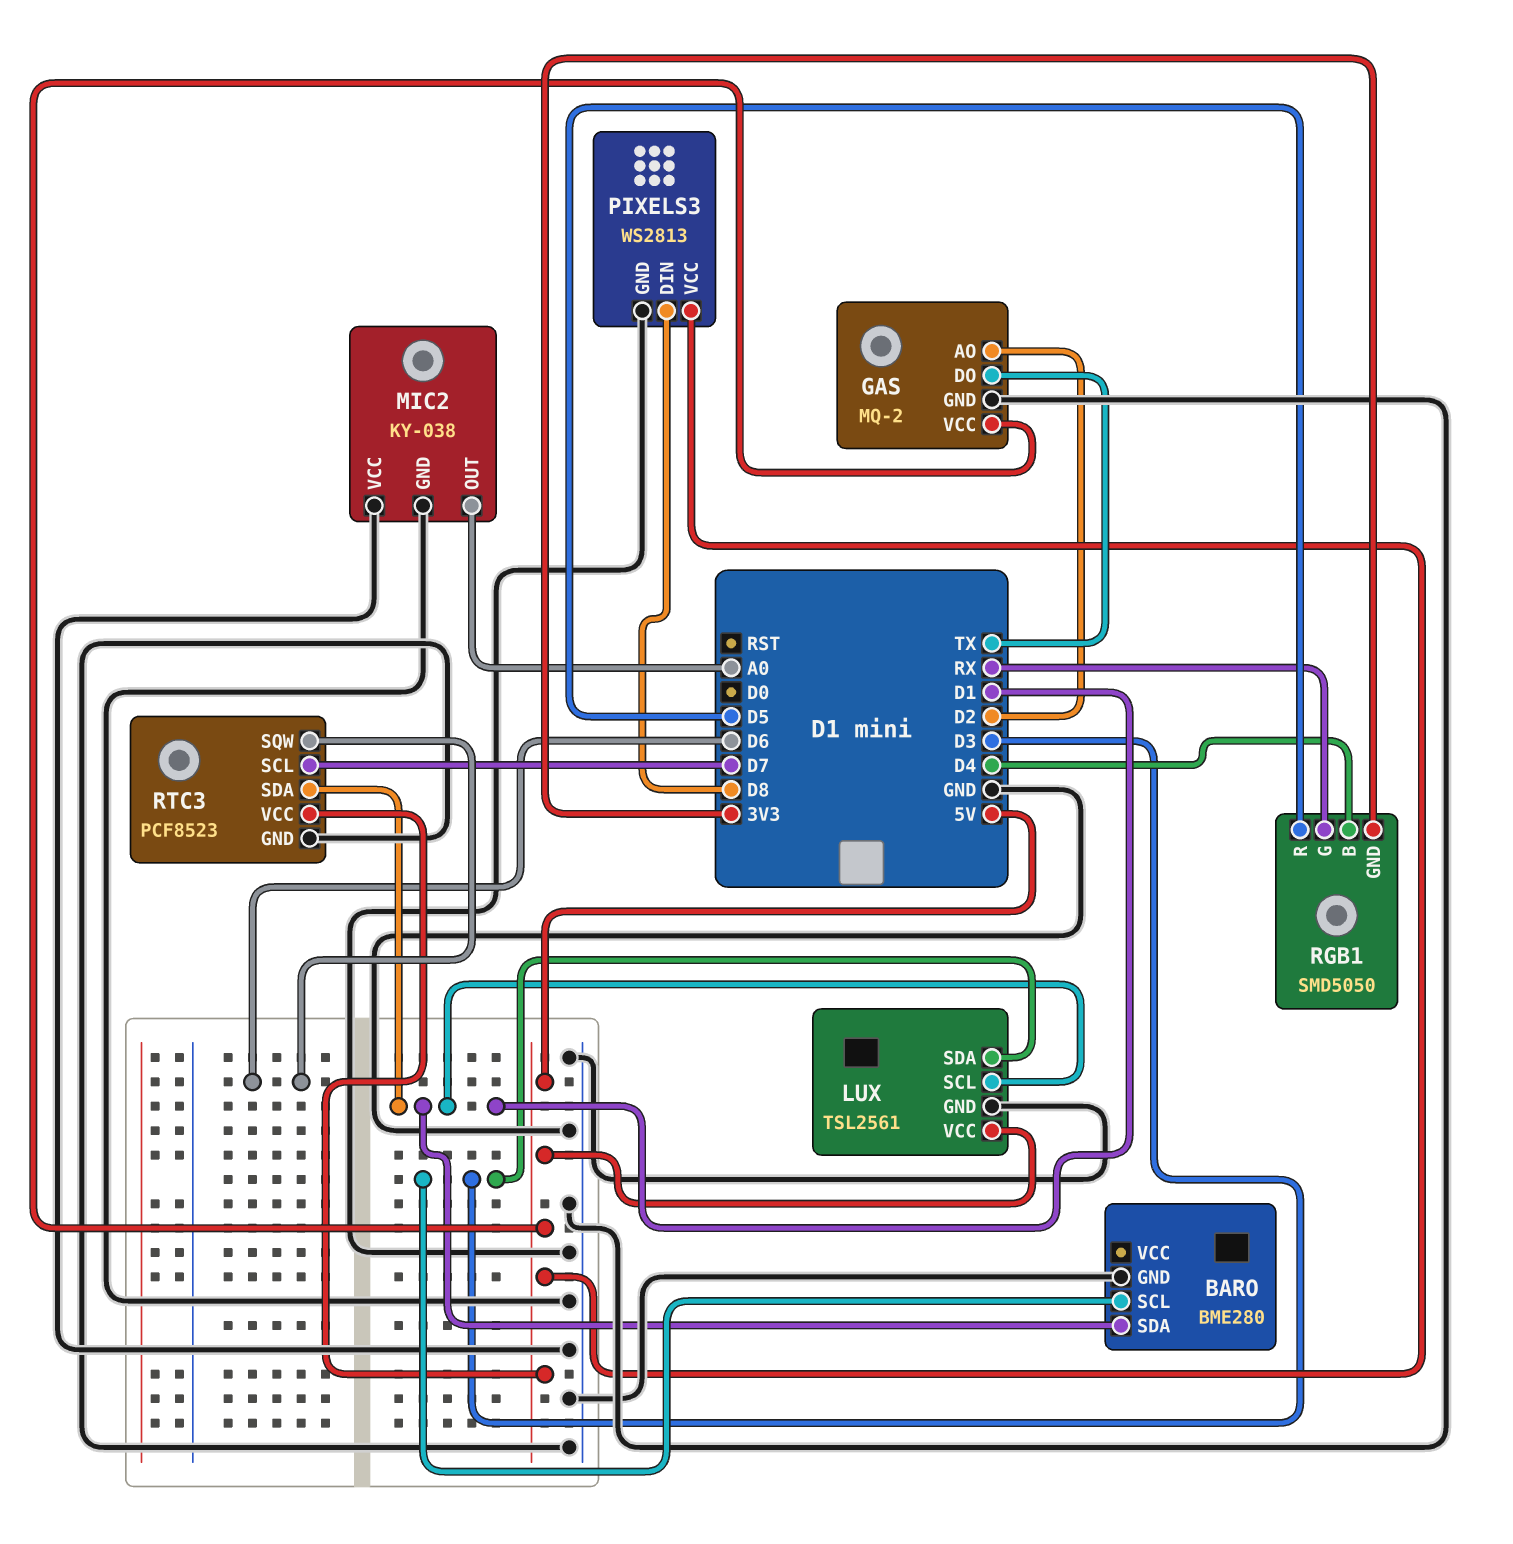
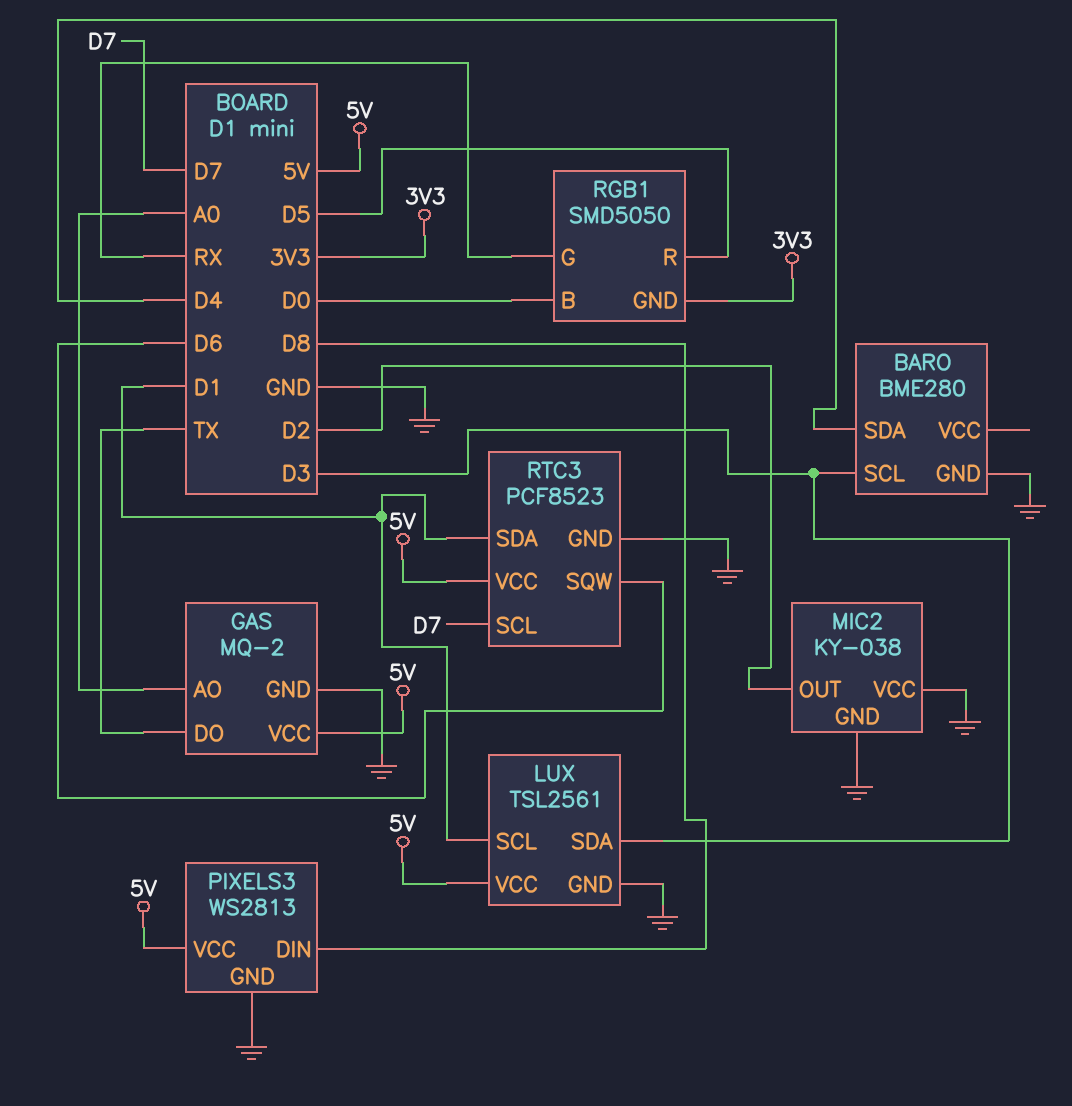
BARO pin SDA: D1 -> D4
GAS pin AO: D2 -> A0
MIC2 pin OUT: A0 -> D2
RGB1 pin B: D4 -> D0

